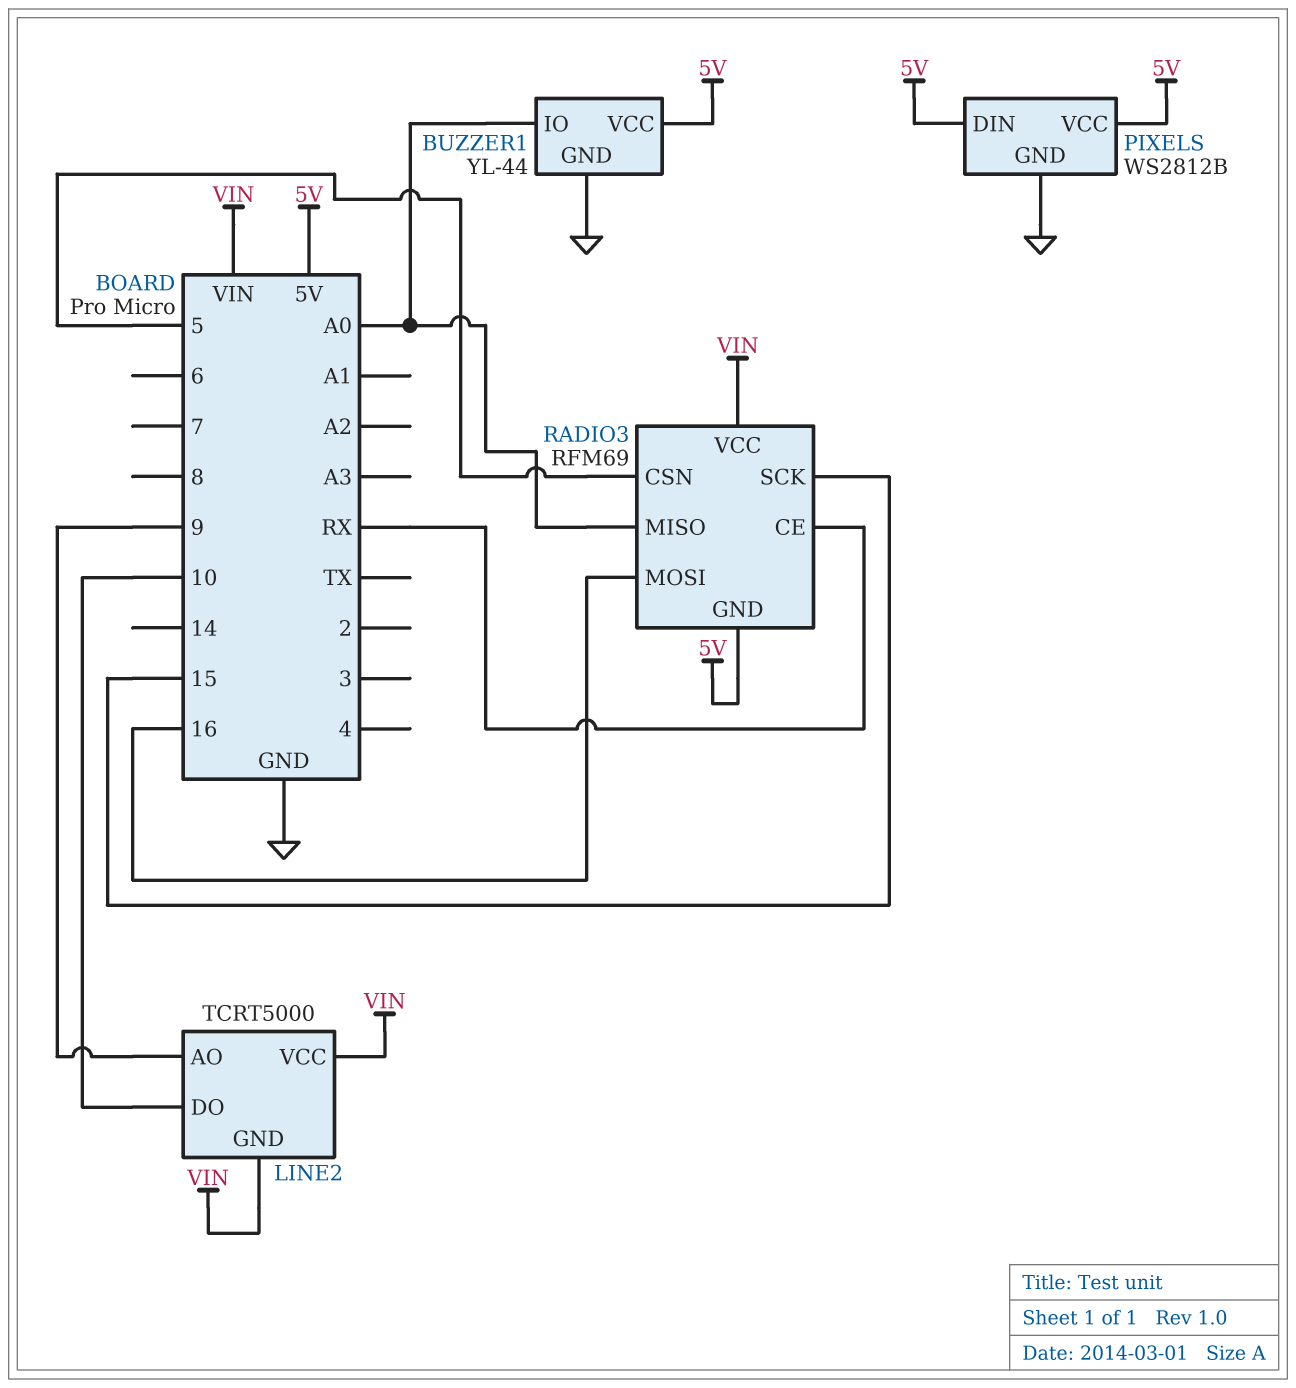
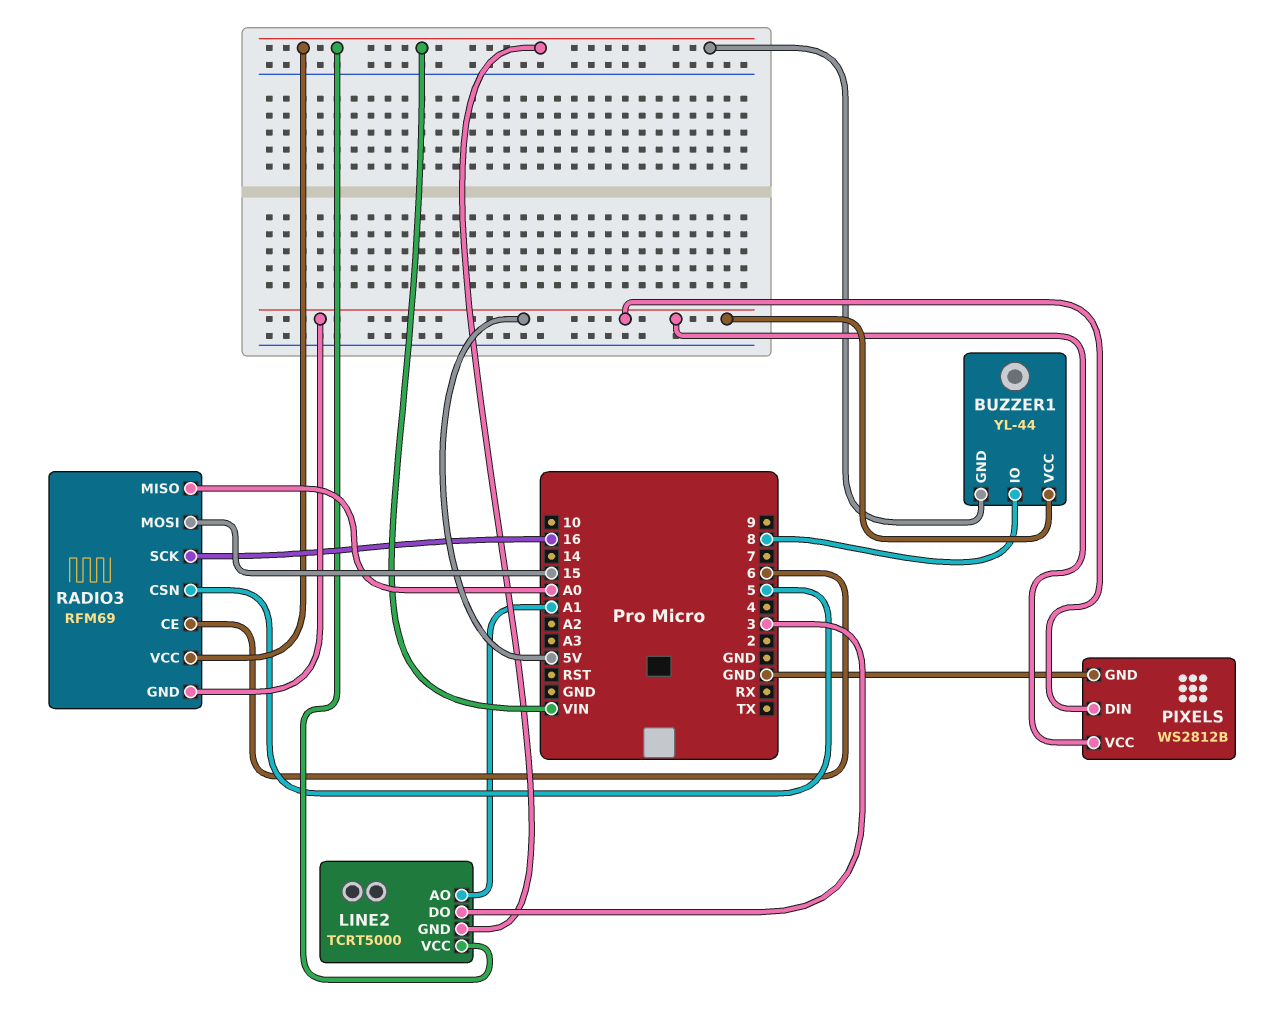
BUZZER1 pin GND: GND -> VIN
BUZZER1 pin IO: A0 -> 8
LINE2 pin AO: 9 -> A1
LINE2 pin DO: 10 -> 3
RADIO3 pin CE: RX -> 6
RADIO3 pin MOSI: 16 -> 15
RADIO3 pin SCK: 15 -> 16

